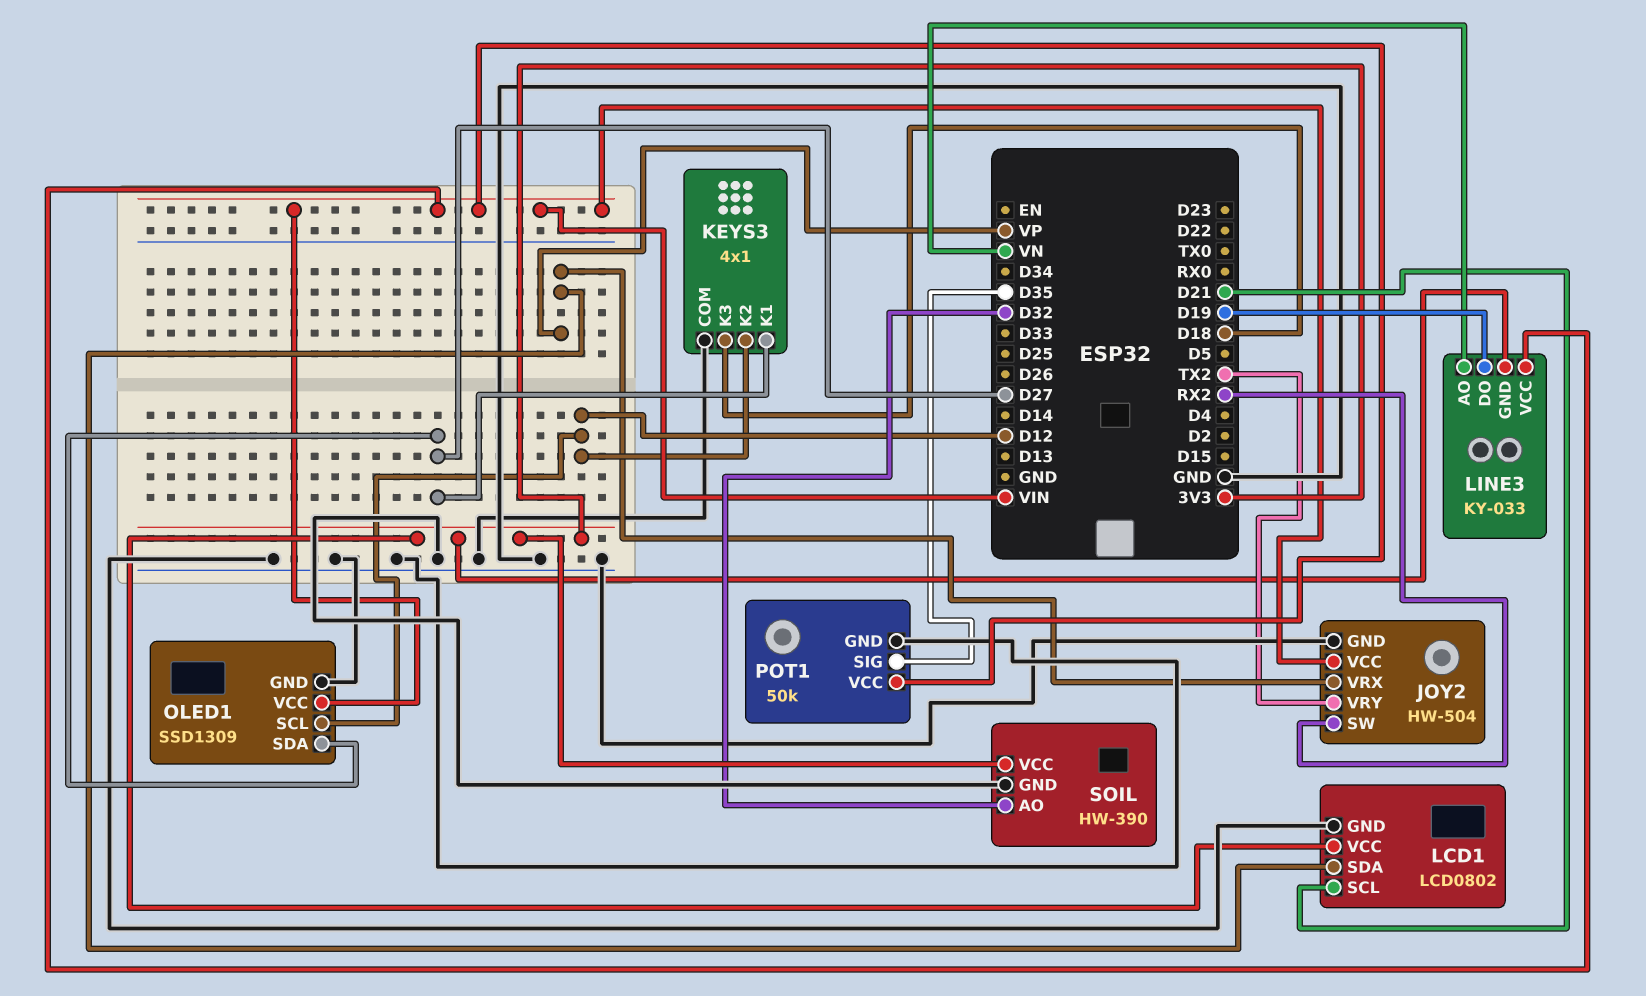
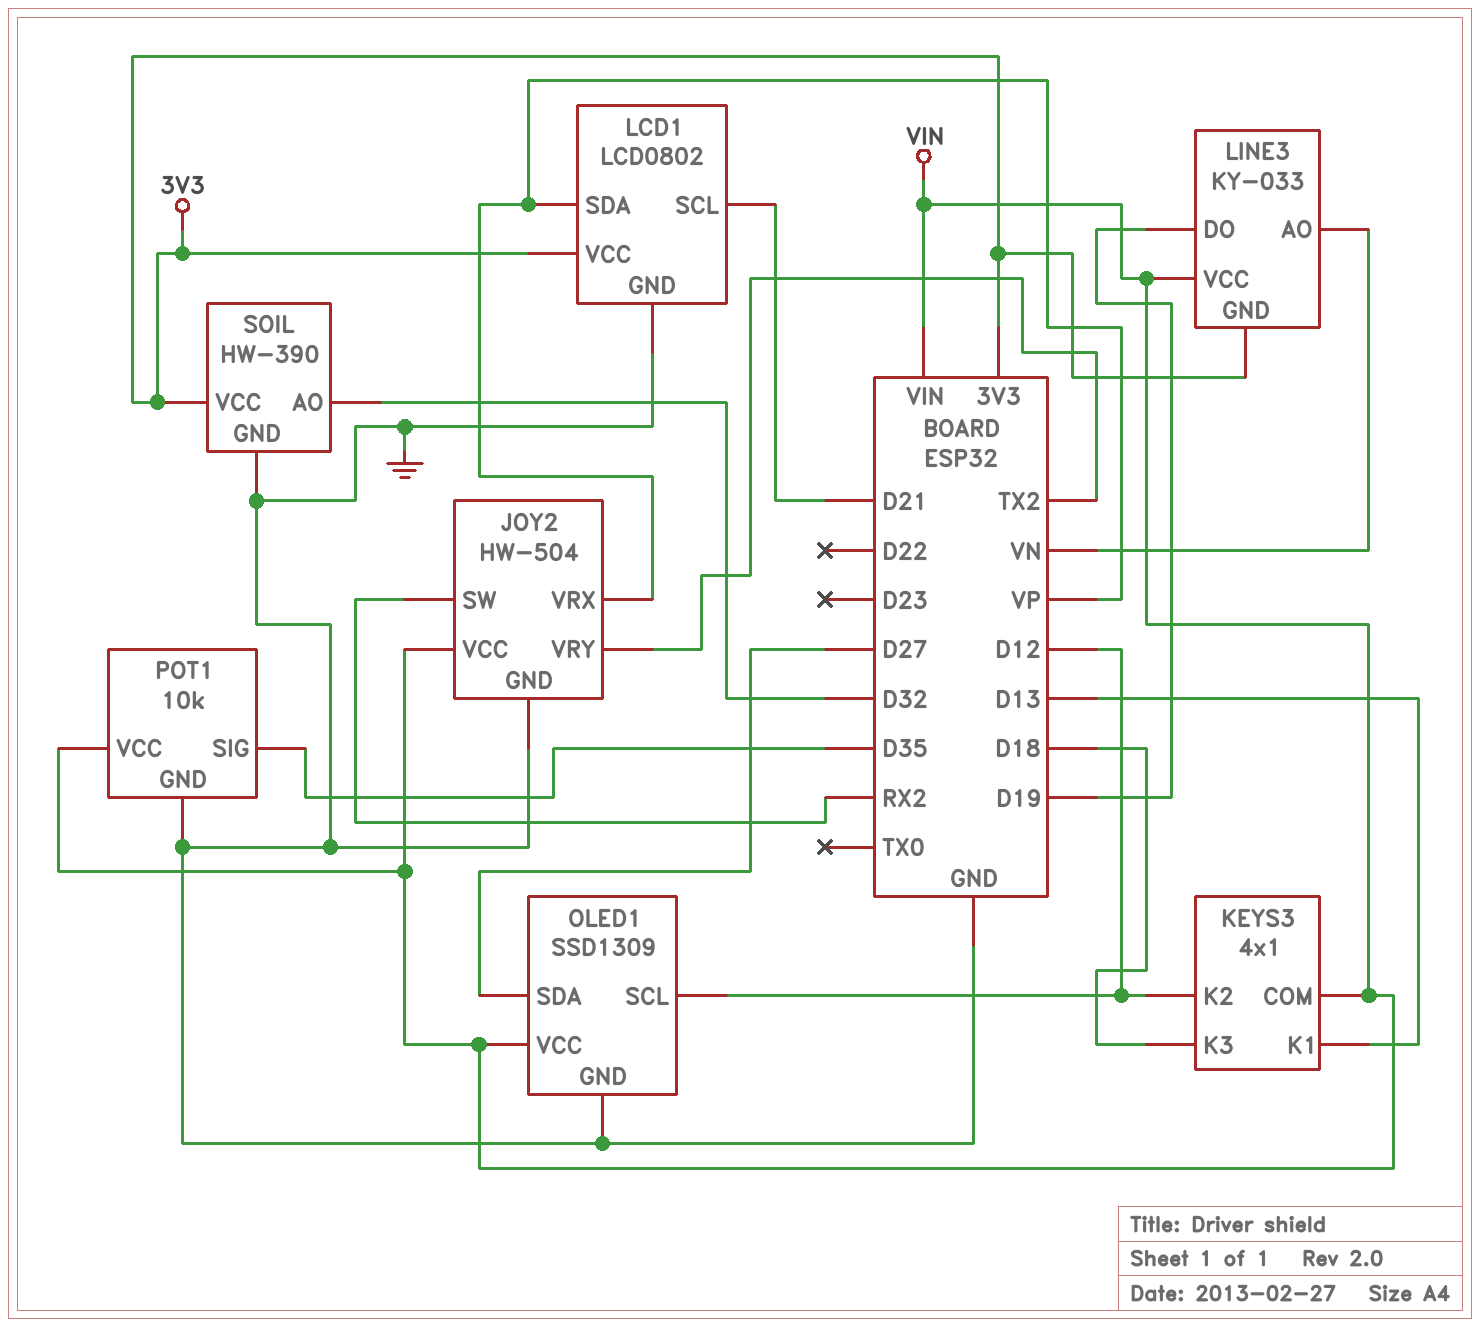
KEYS3 pin COM: GND -> VIN
KEYS3 pin K1: D27 -> D13
POT1: 50k -> 10k

